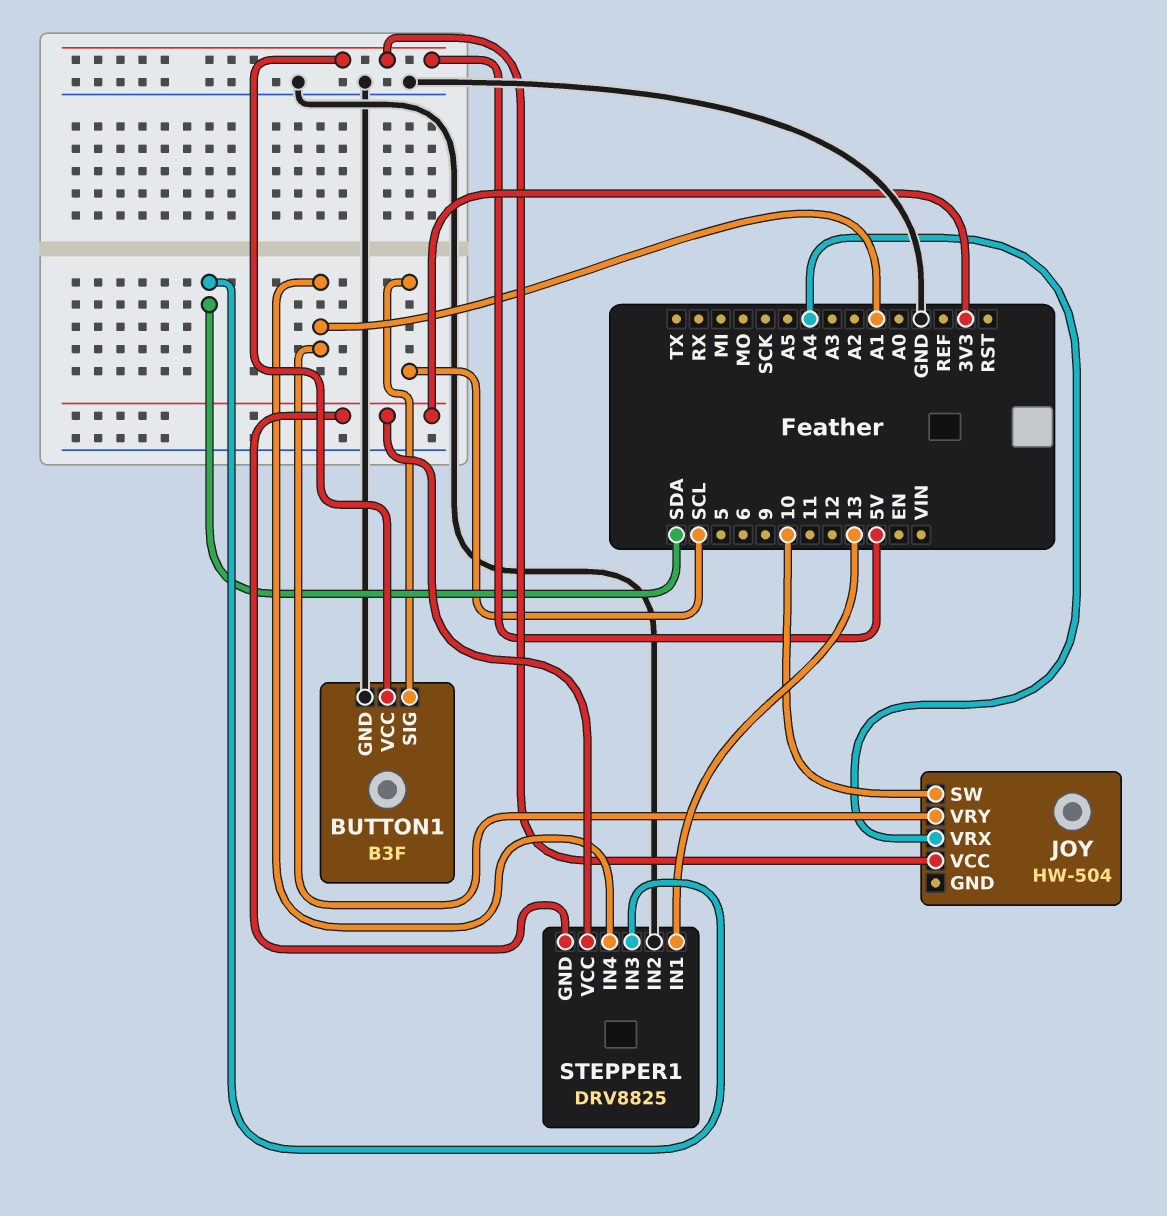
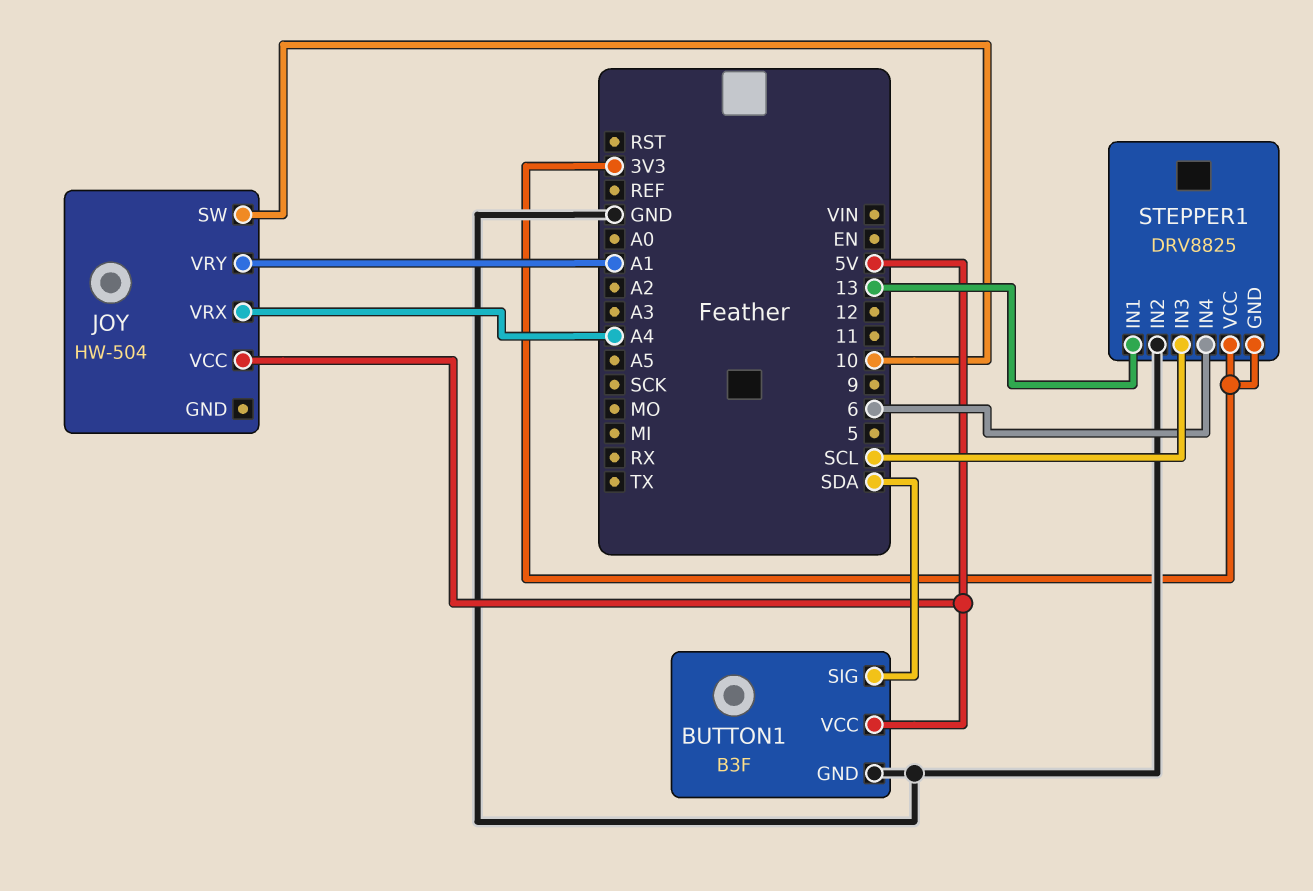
BUTTON1 pin SIG: SCL -> SDA
STEPPER1 pin IN3: SDA -> SCL
STEPPER1 pin IN4: A1 -> 6

